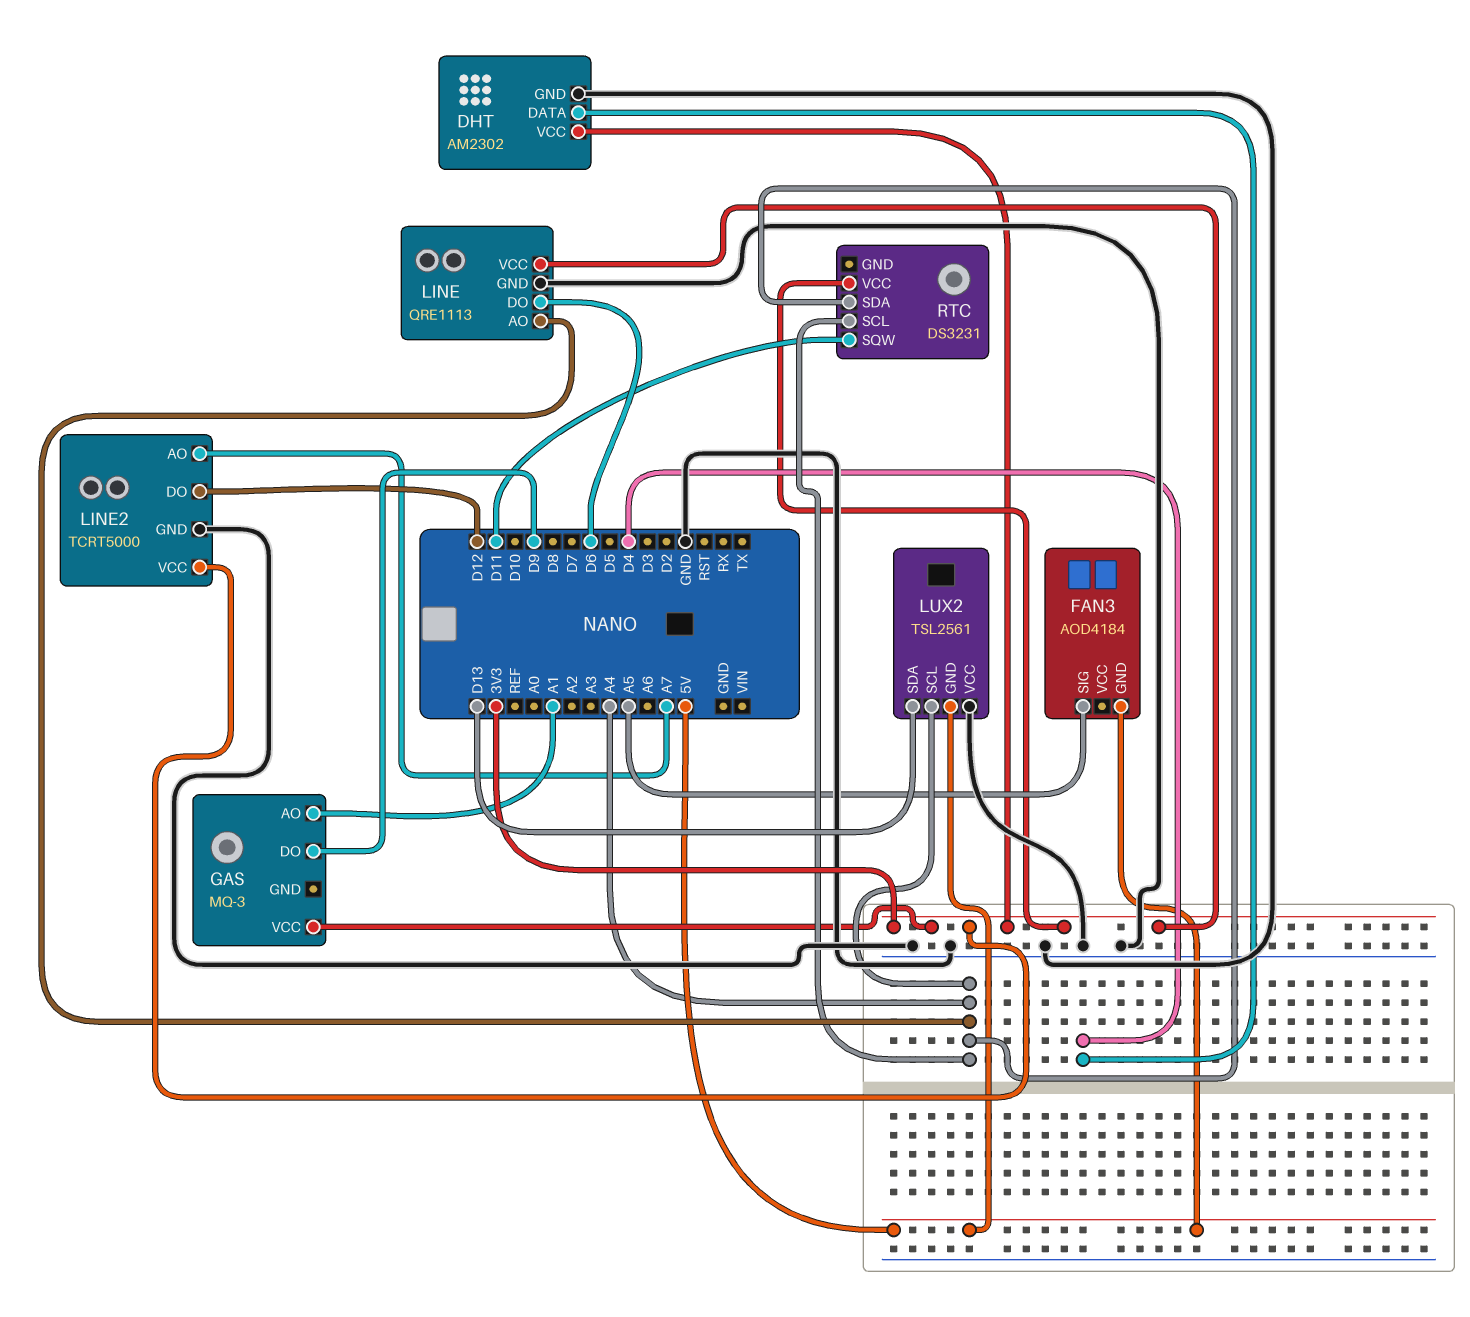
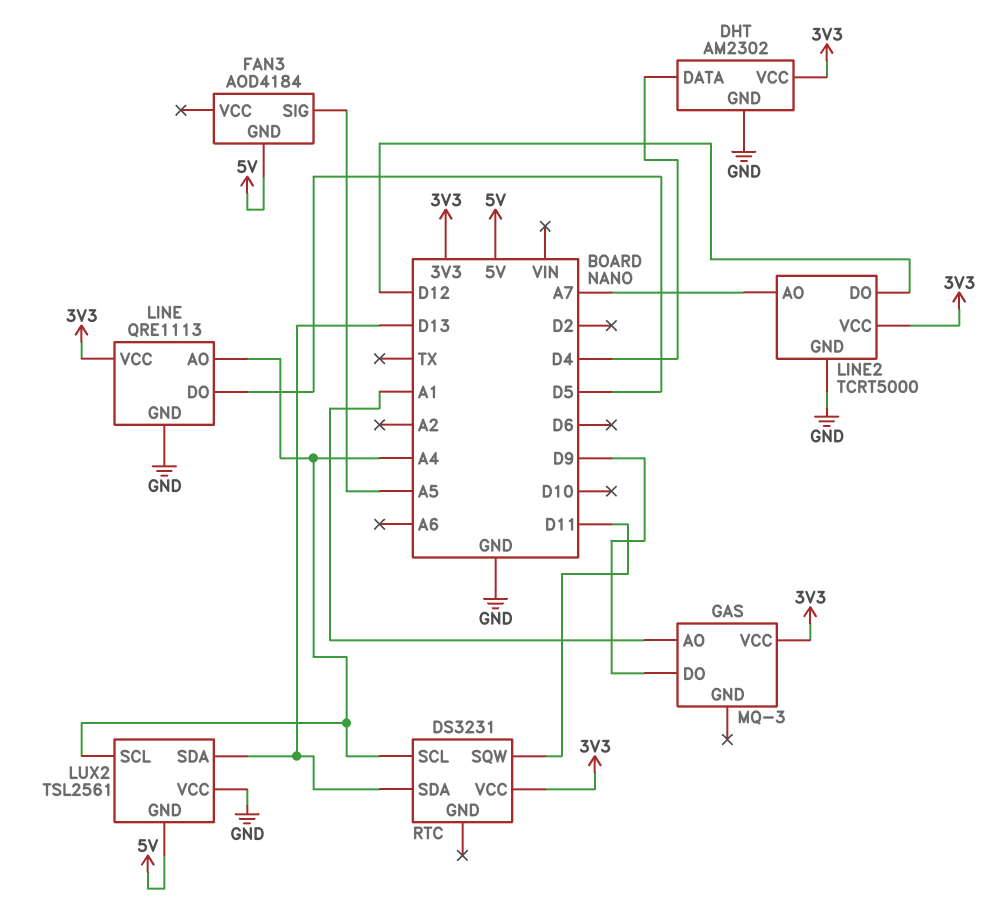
LINE pin DO: D6 -> D5
RTC pin SDA: A4 -> D13

